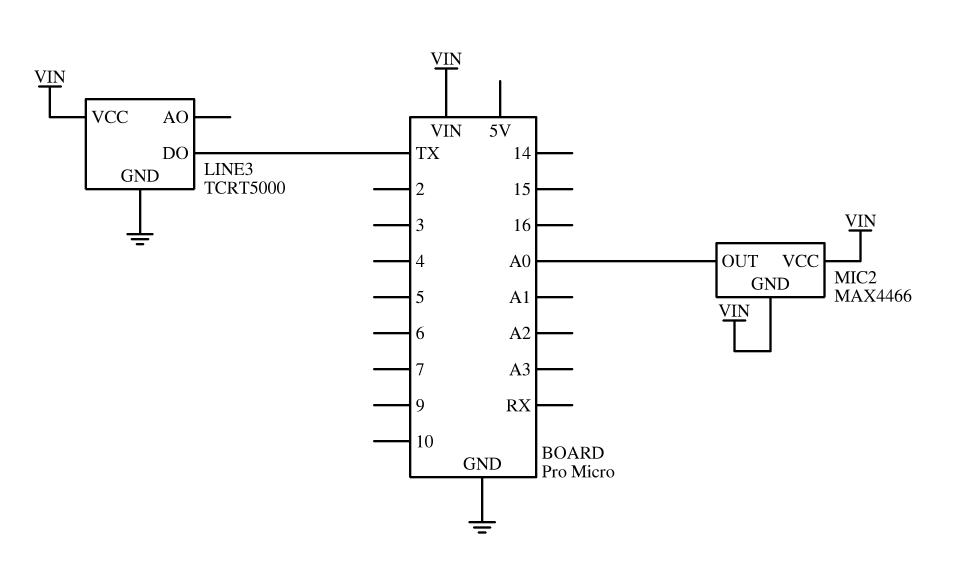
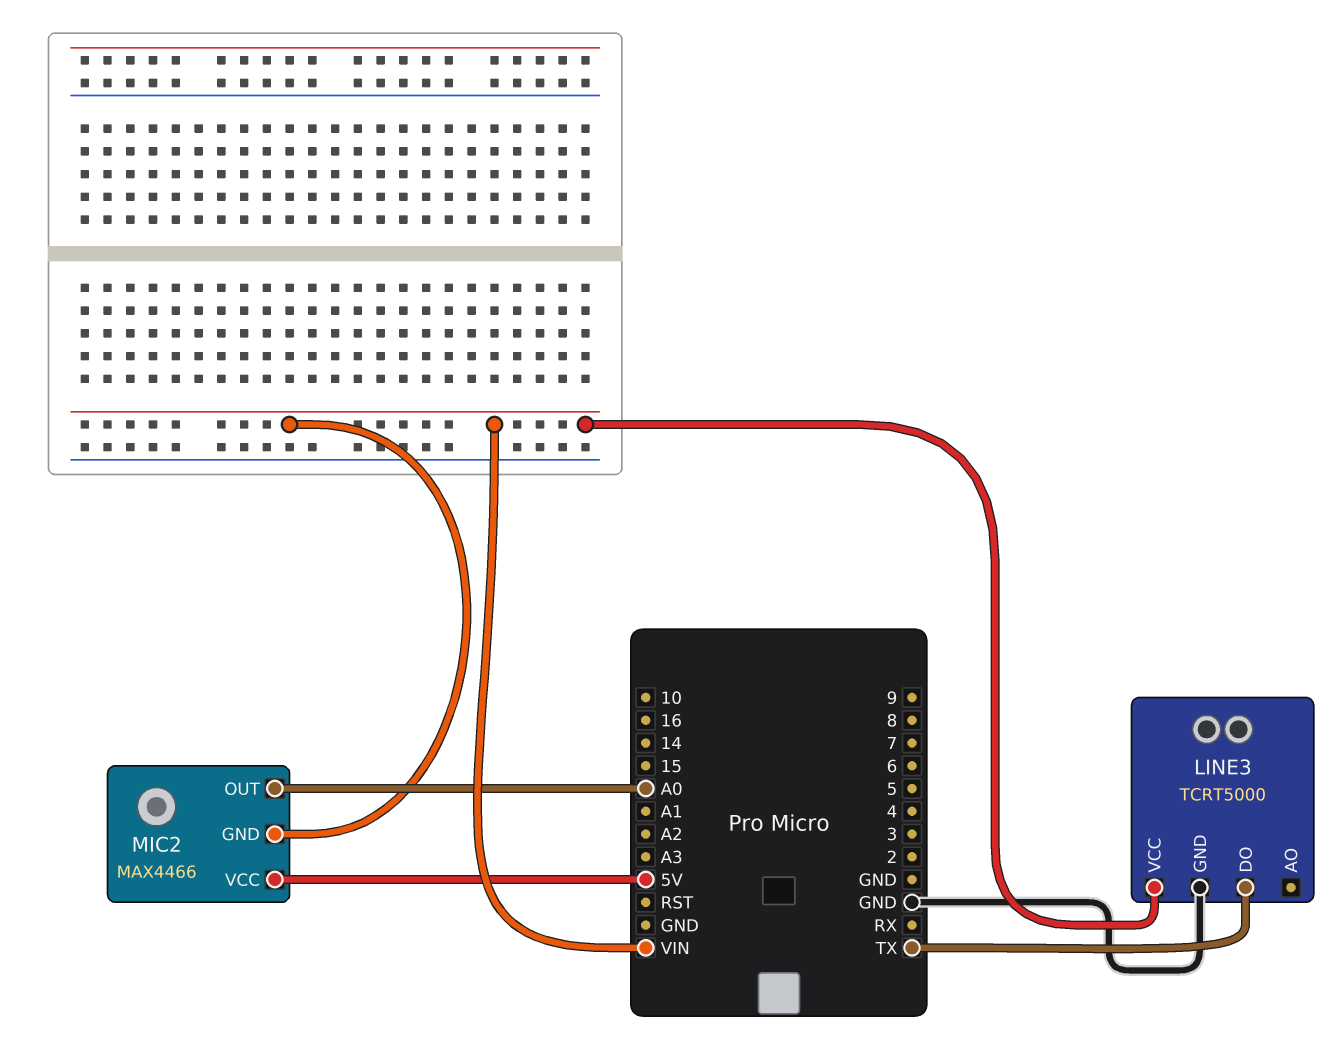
MIC2 pin VCC: VIN -> 5V

